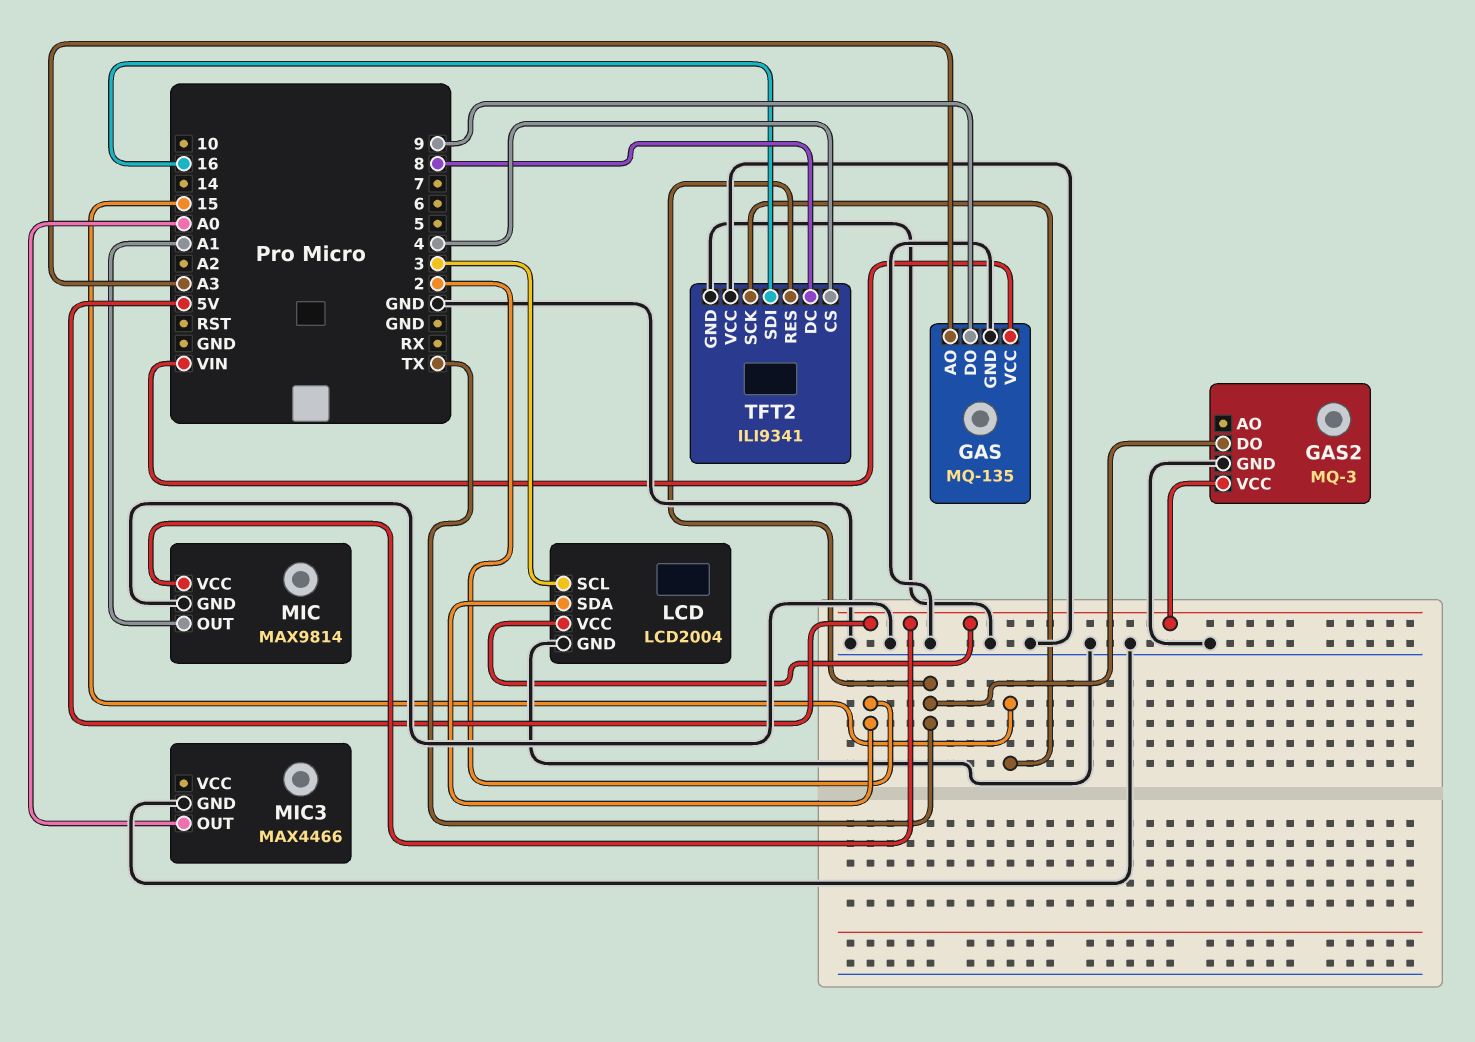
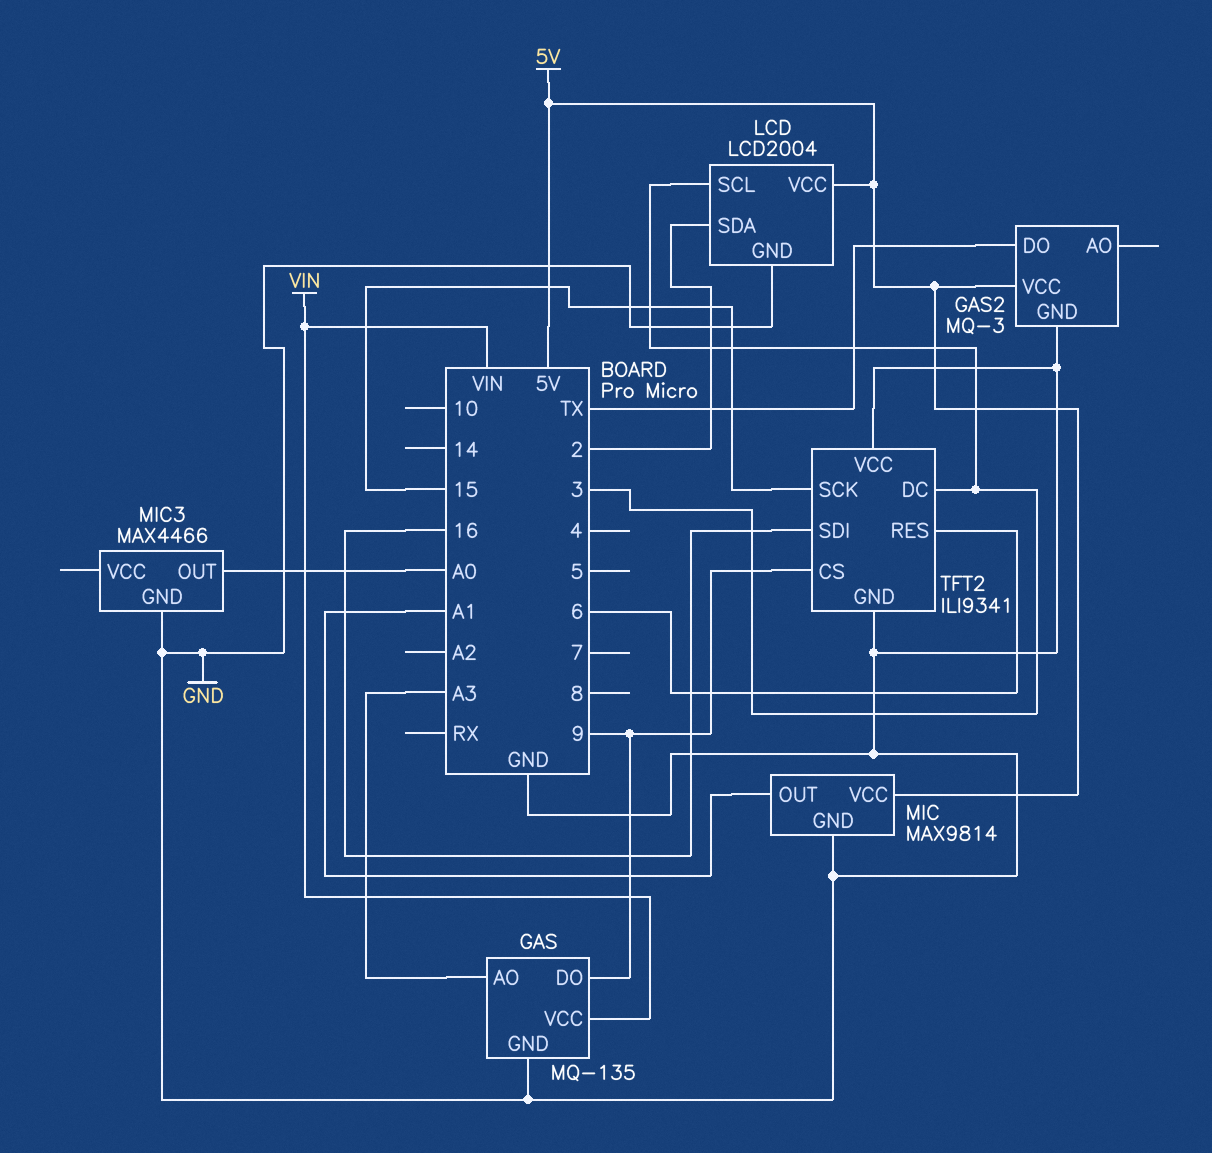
TFT2 pin CS: 4 -> 9
TFT2 pin DC: 8 -> 3
TFT2 pin RES: TX -> 6

